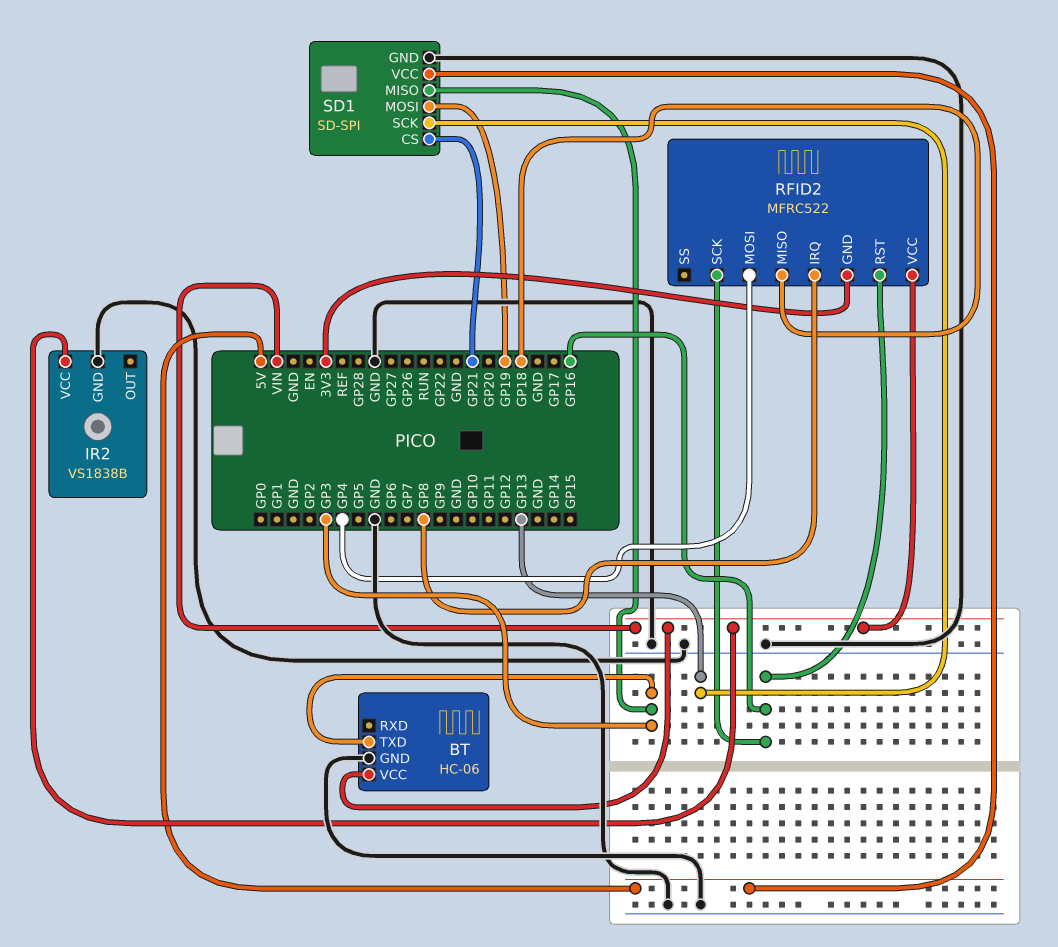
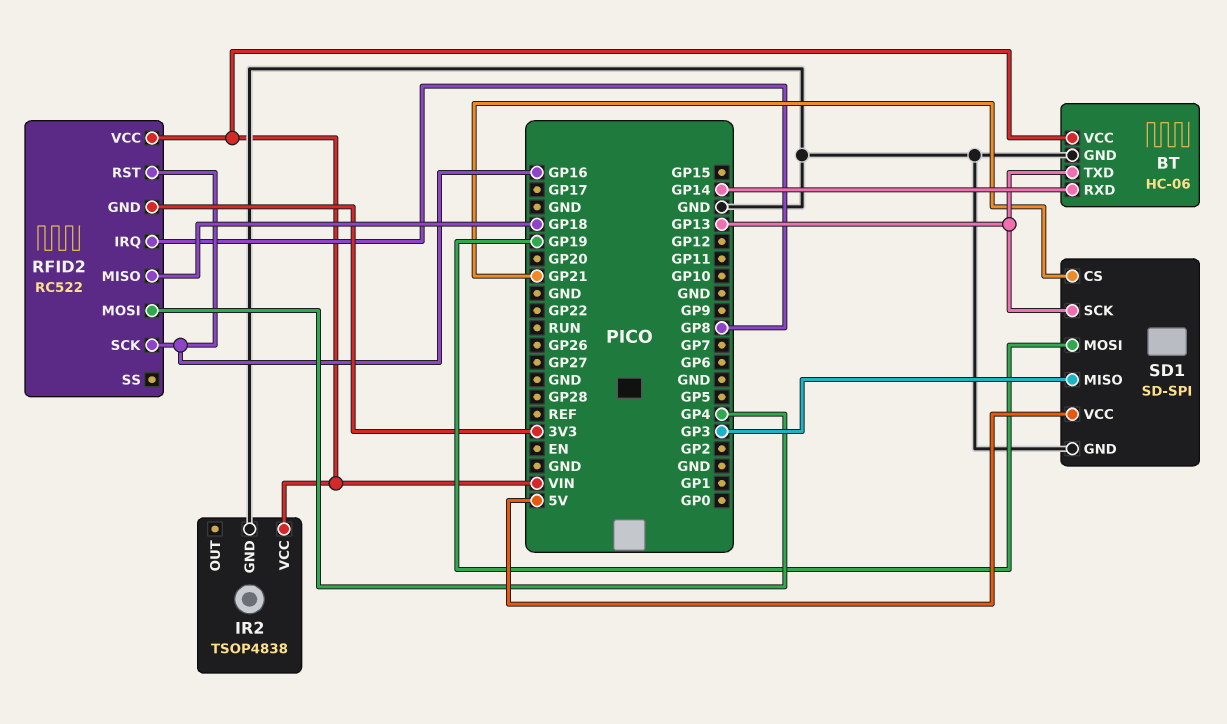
BT pin RXD: none -> GP14
BT pin TXD: GP3 -> GP13
IR2: VS1838B -> TSOP4838
RFID2: MFRC522 -> RC522

